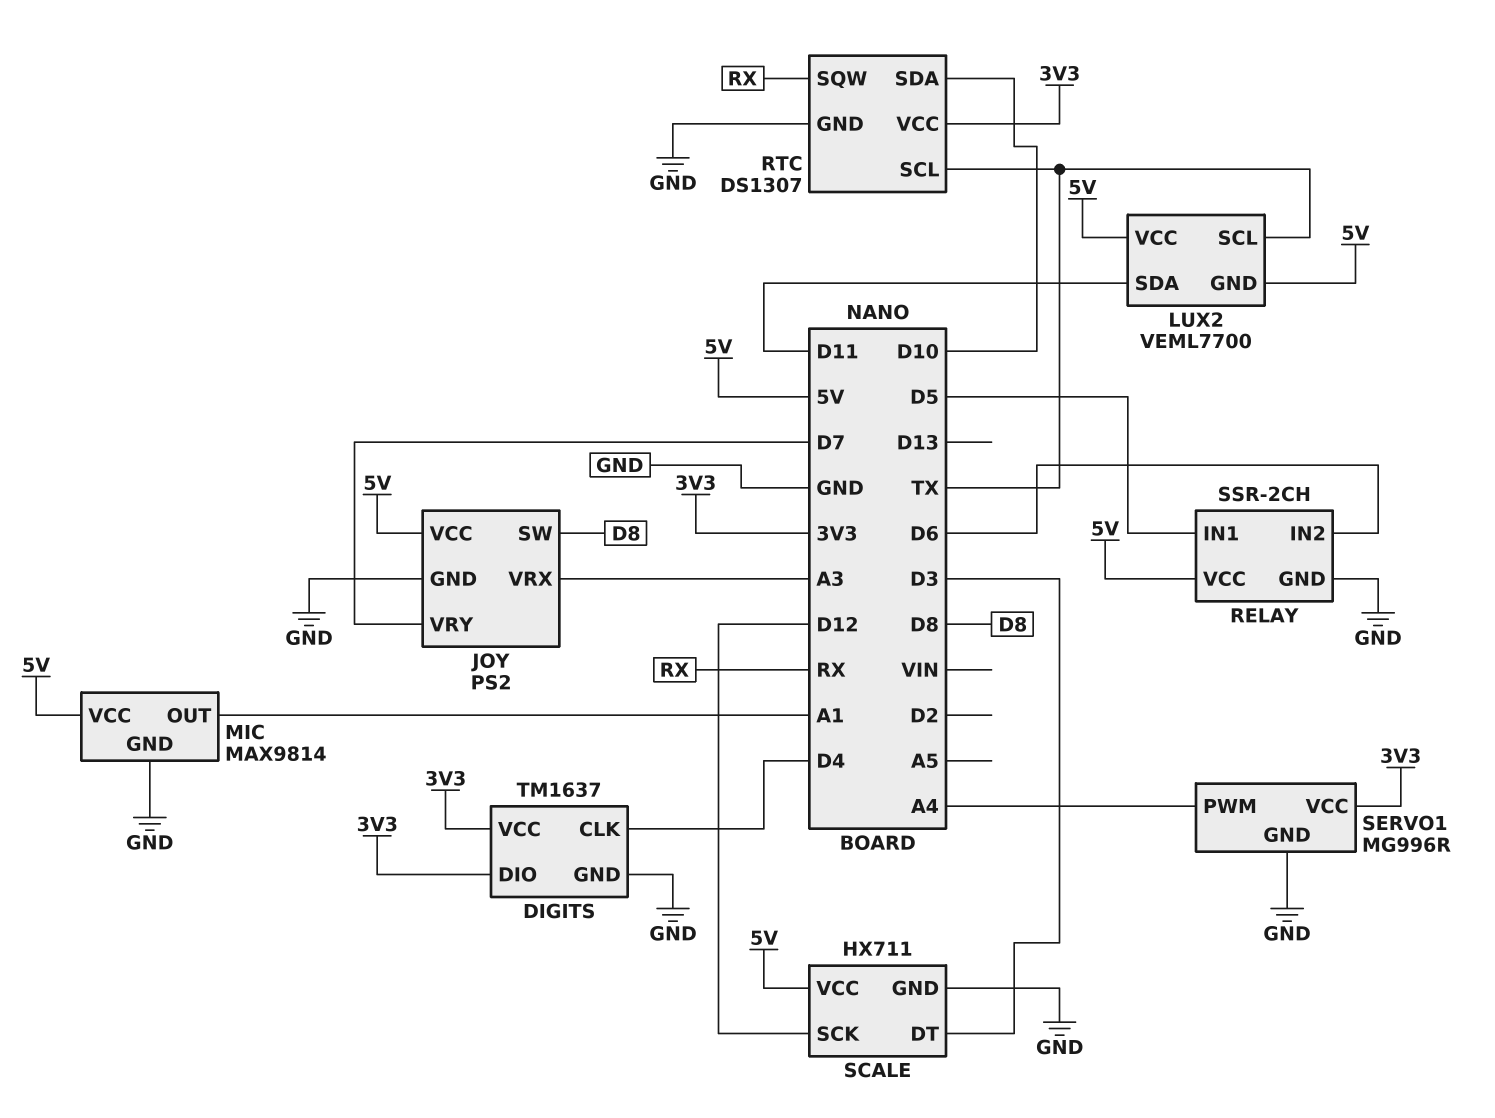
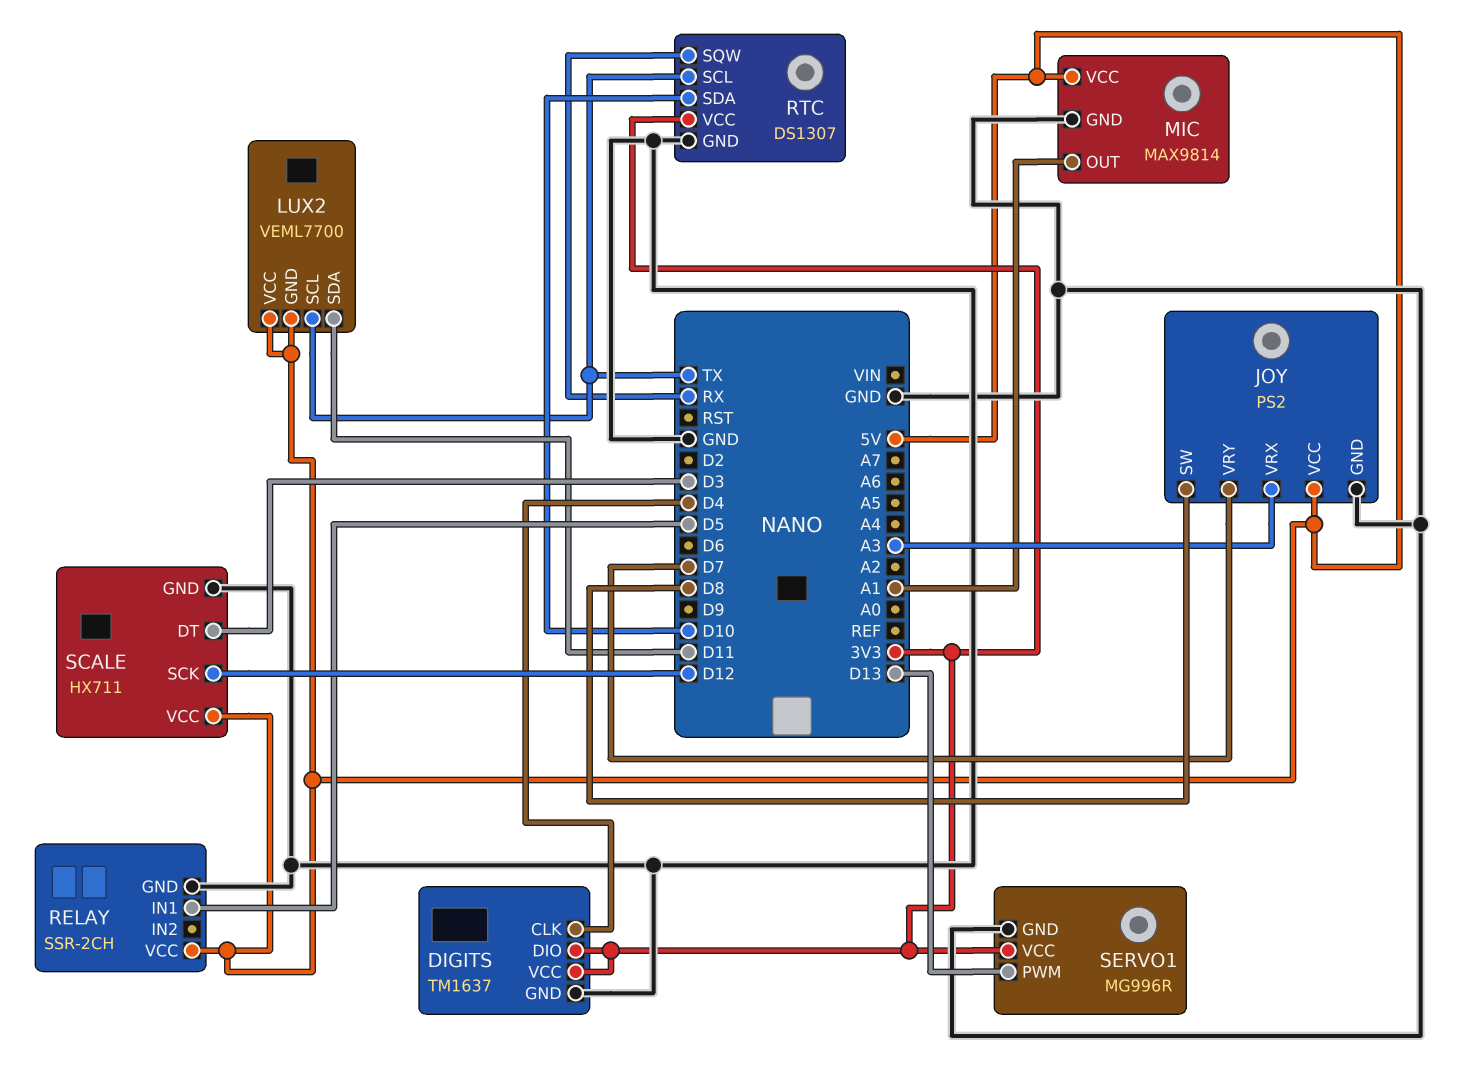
RELAY pin IN2: D6 -> none
SERVO1 pin PWM: A4 -> D13

